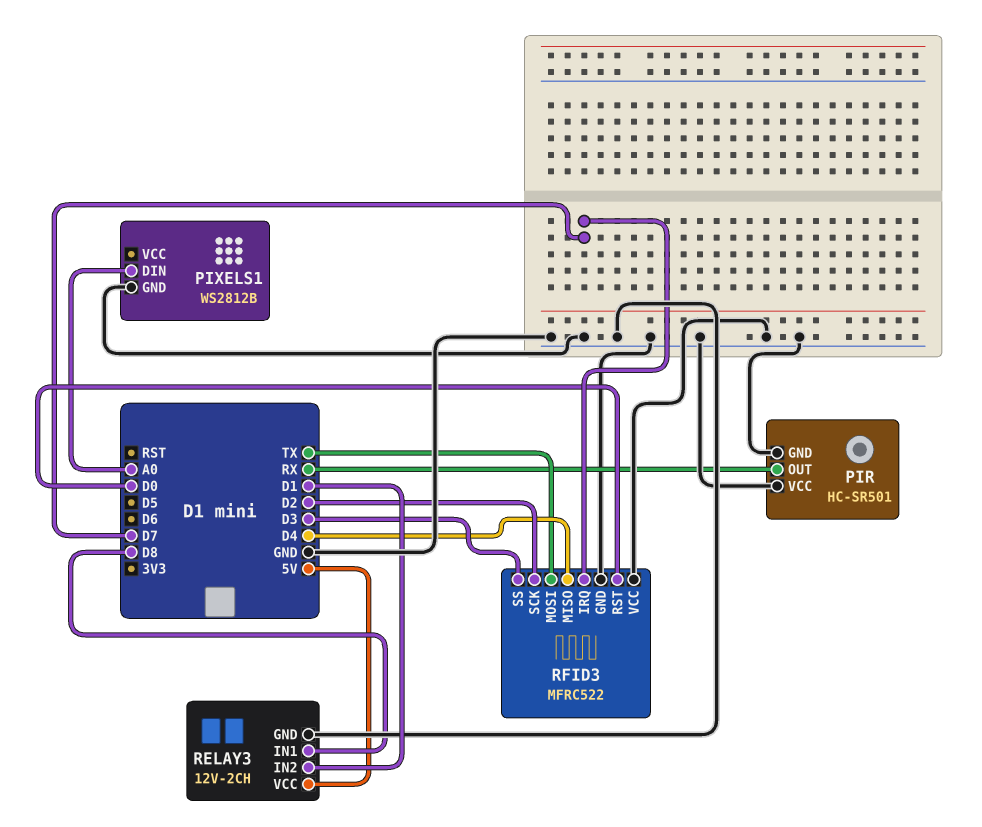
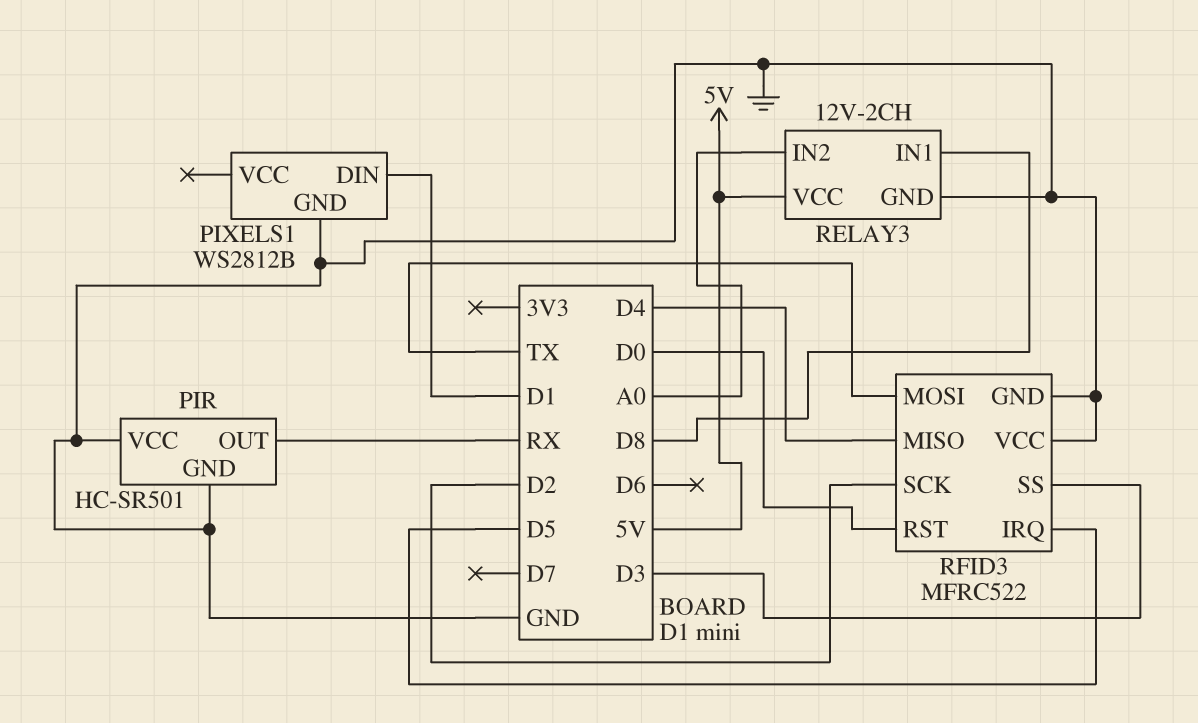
PIXELS1 pin DIN: A0 -> D1
RELAY3 pin IN2: D1 -> A0
RFID3 pin IRQ: D7 -> D5

